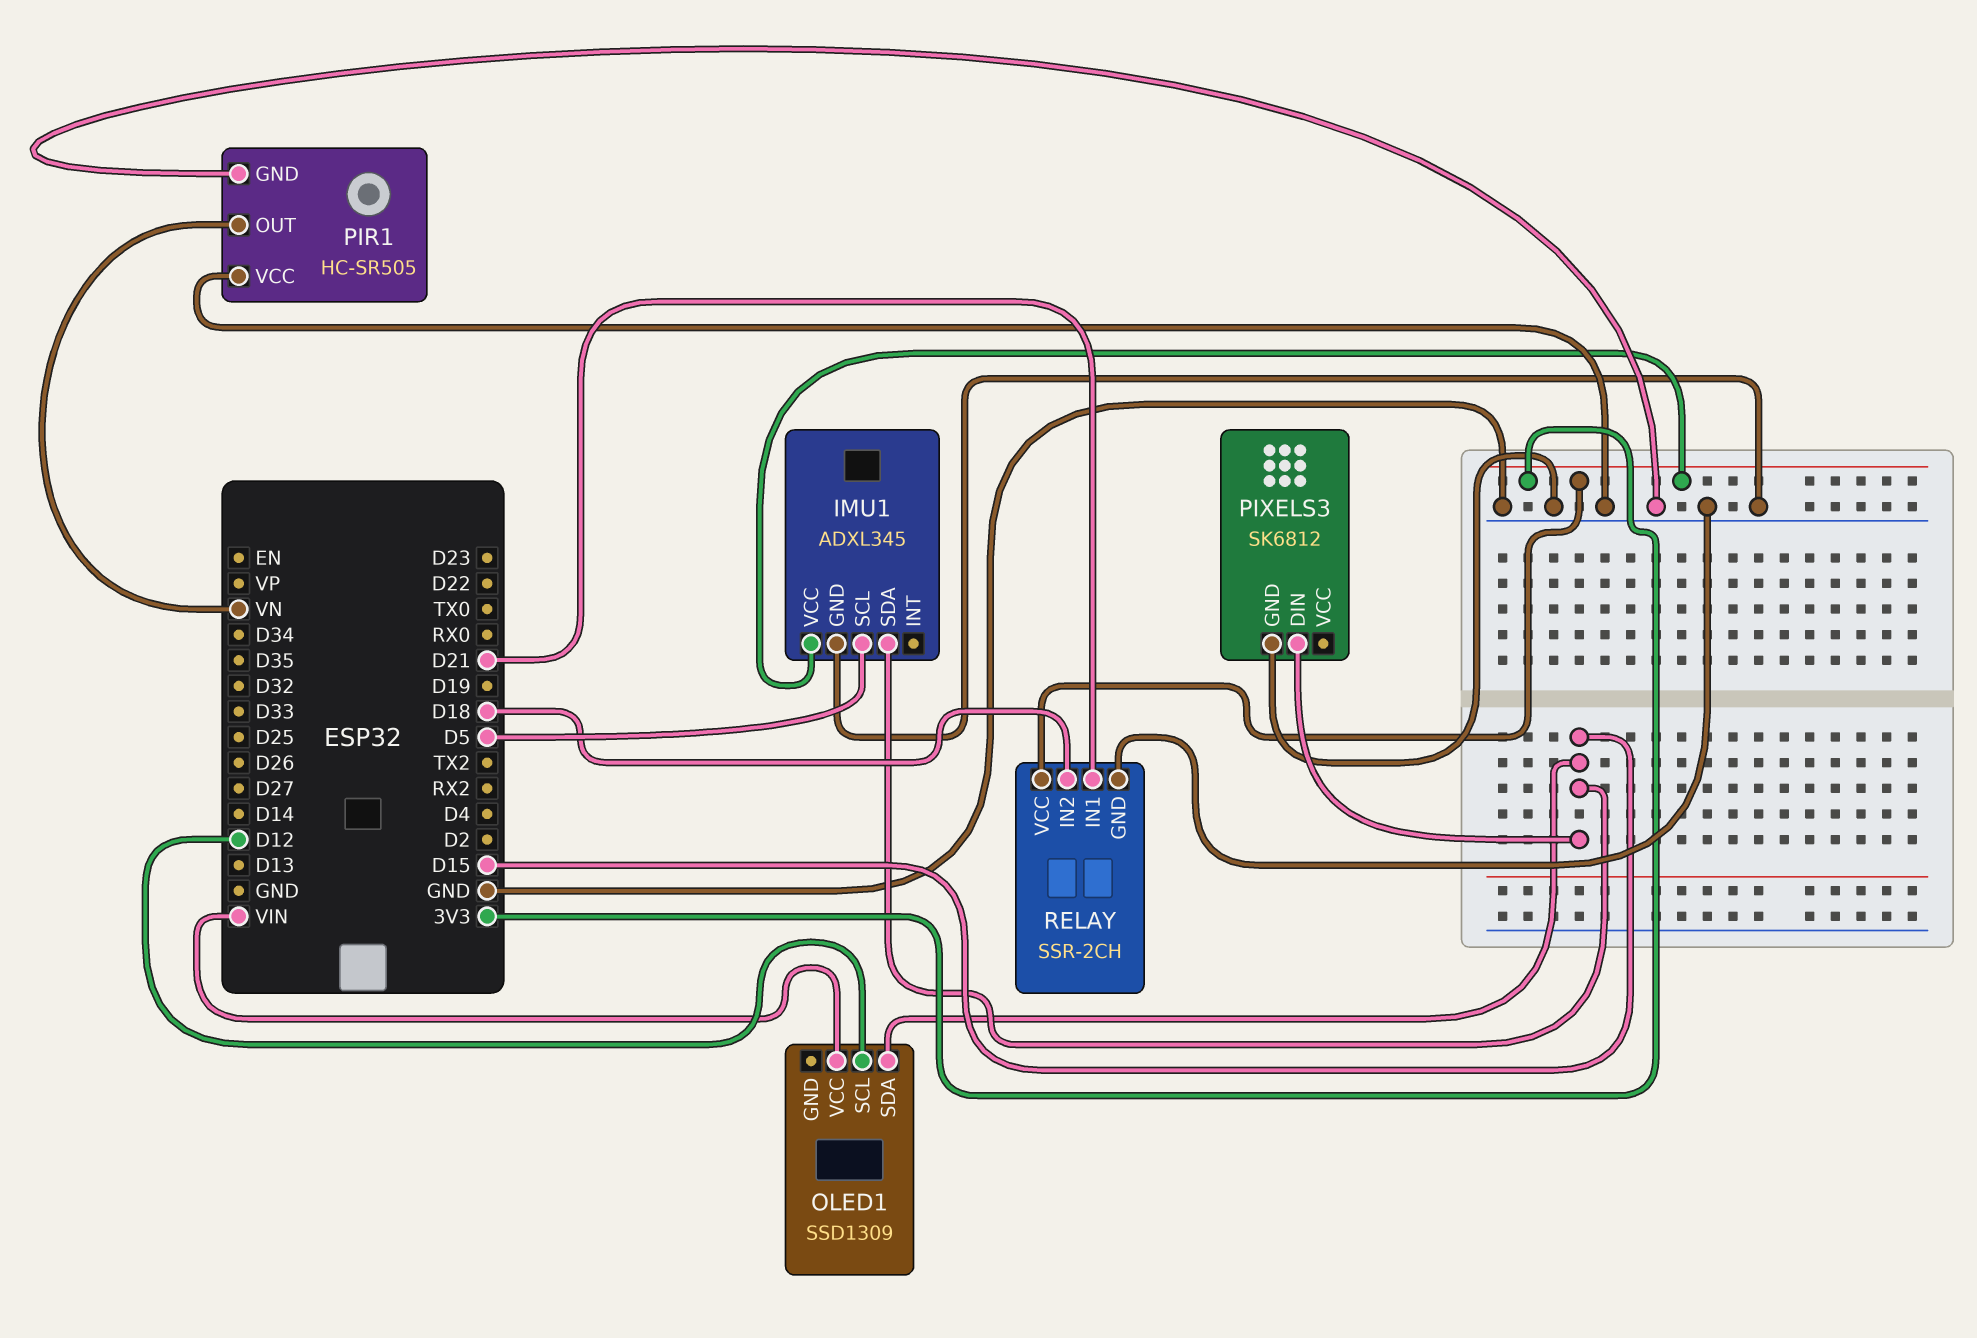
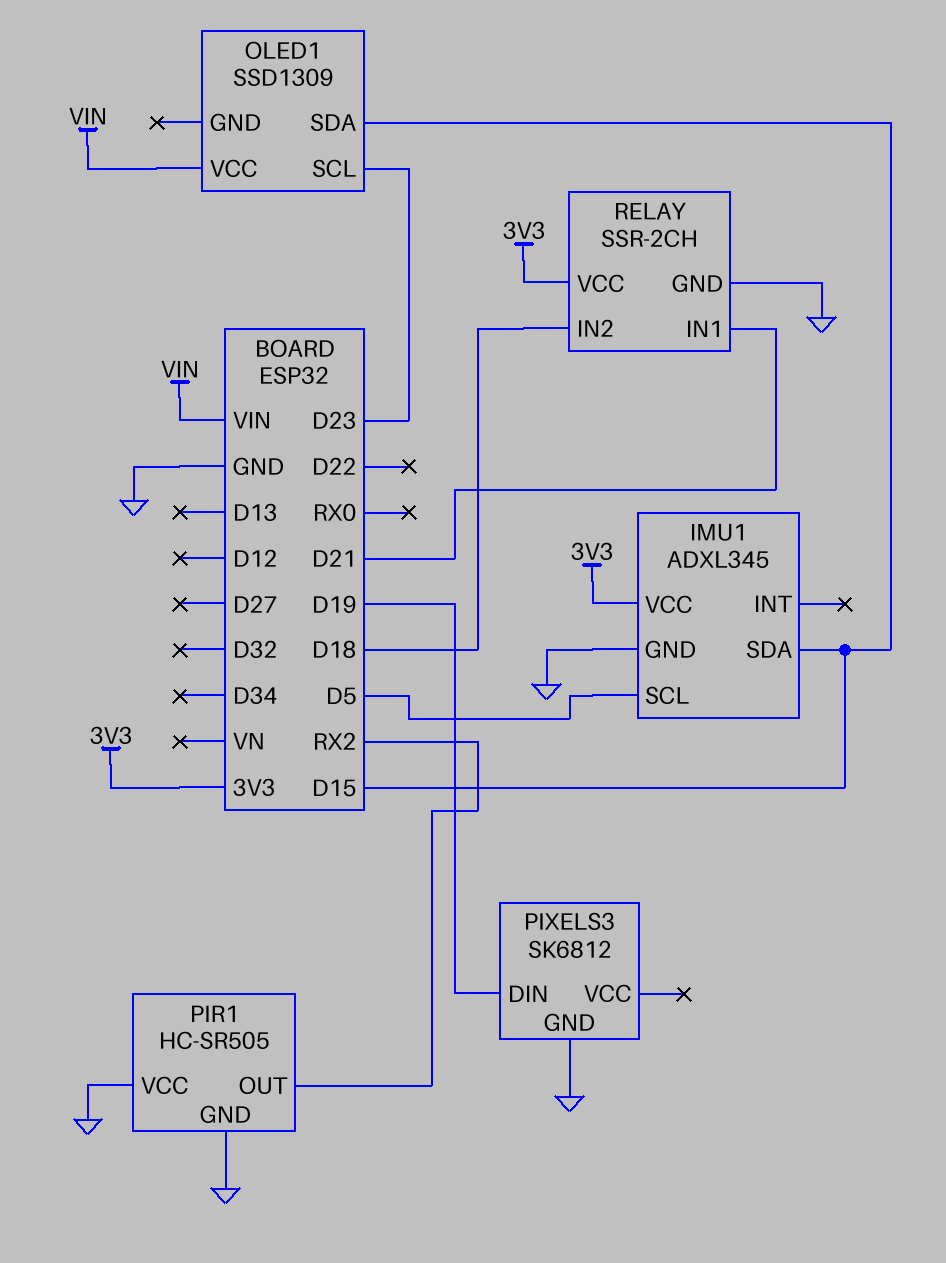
OLED1 pin SCL: D12 -> D23
PIR1 pin OUT: VN -> RX2
PIXELS3 pin DIN: D15 -> D19

